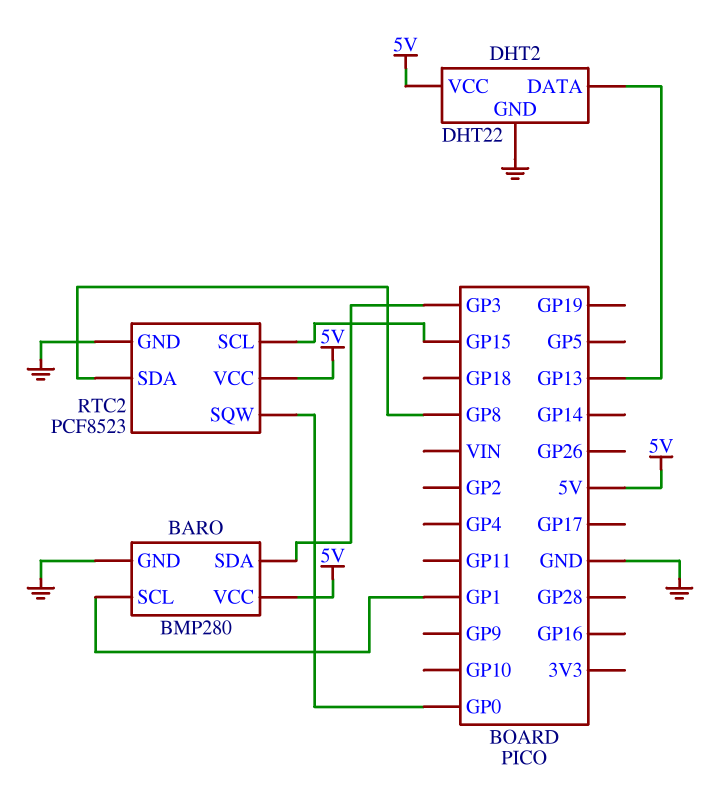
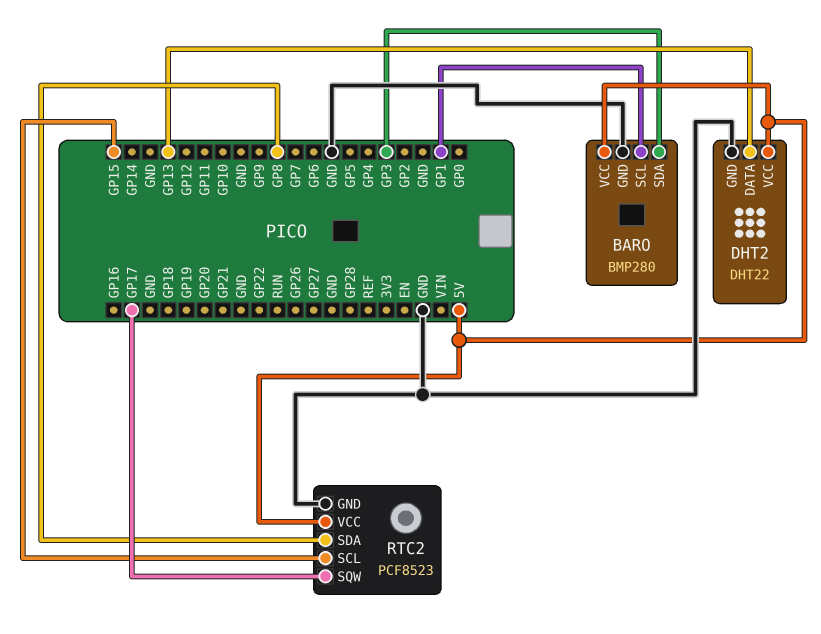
RTC2 pin SQW: GP0 -> GP17

